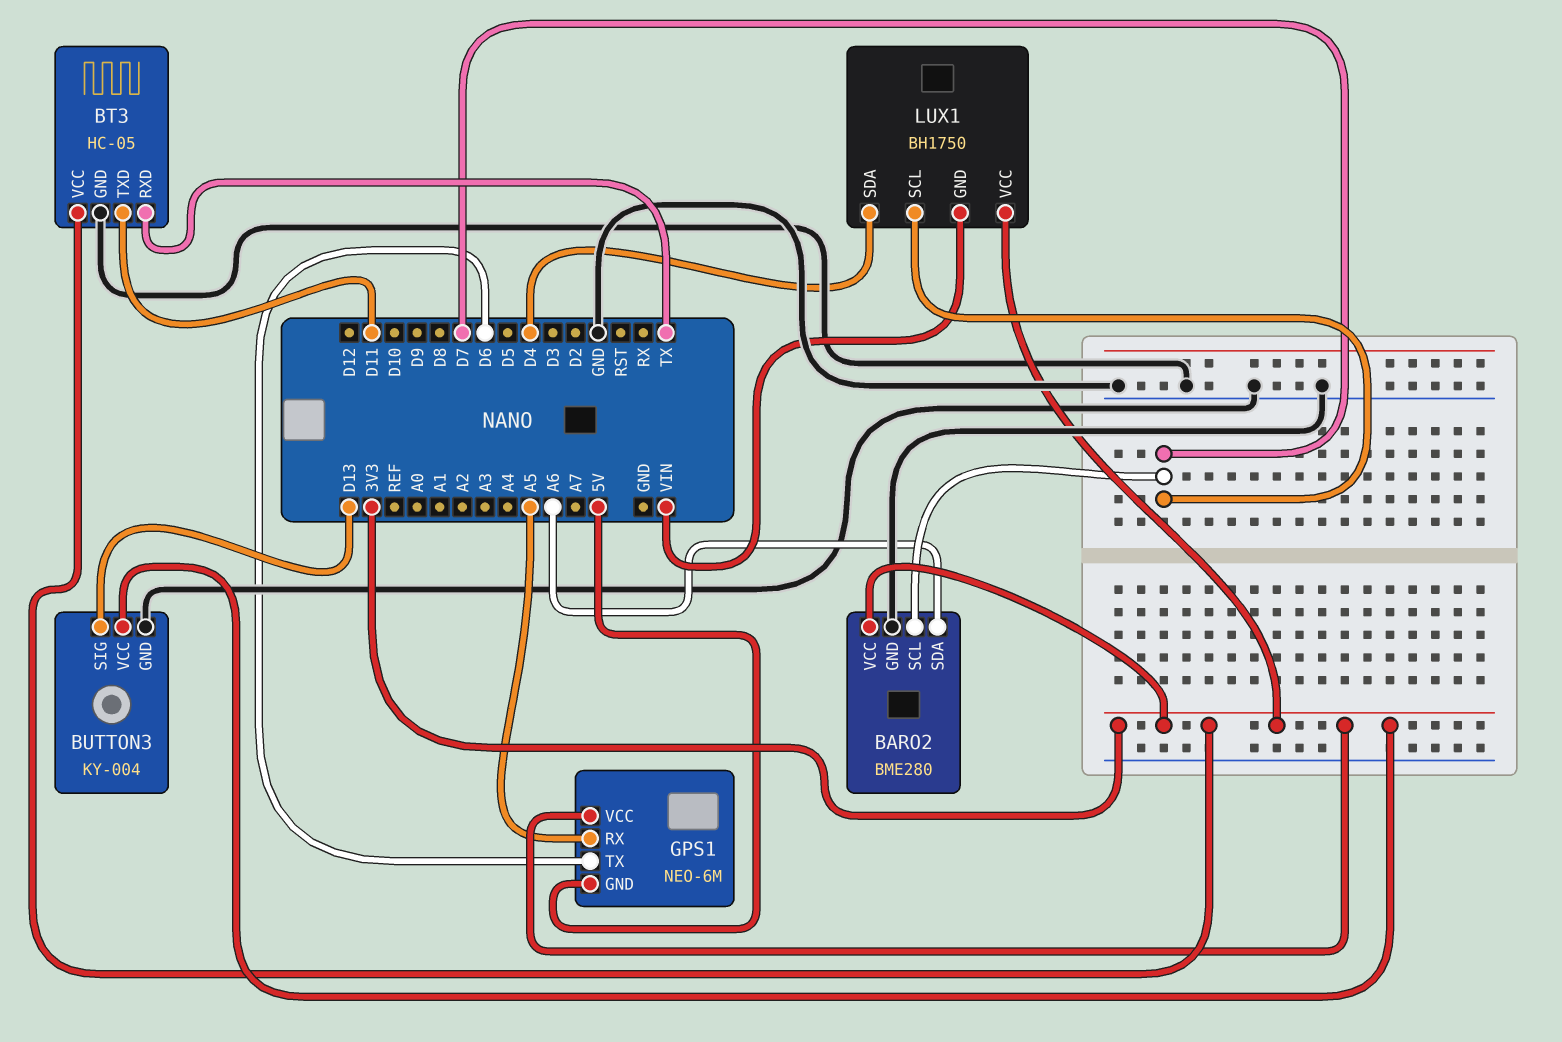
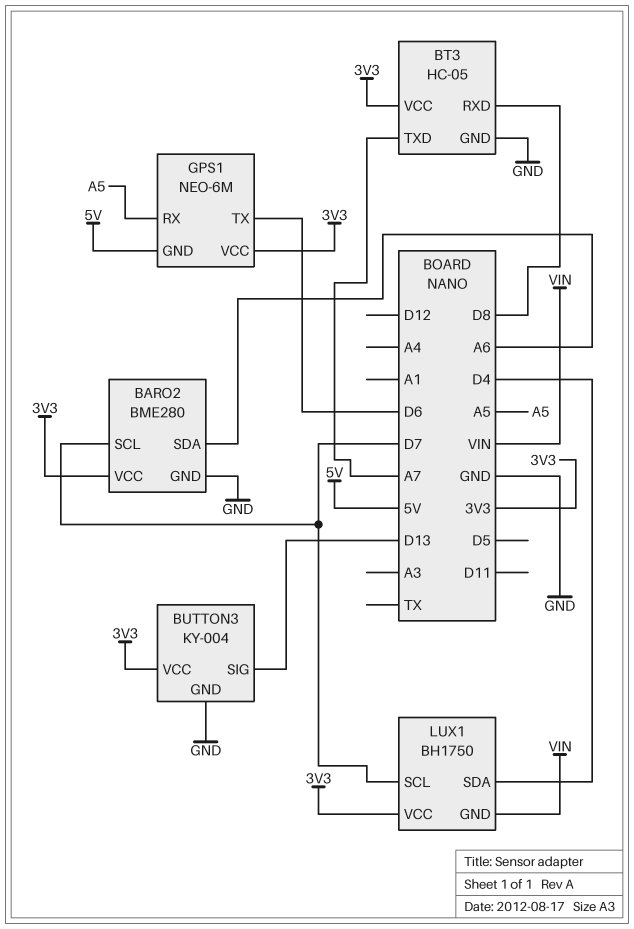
BT3 pin RXD: TX -> D8
BT3 pin TXD: D11 -> A7

